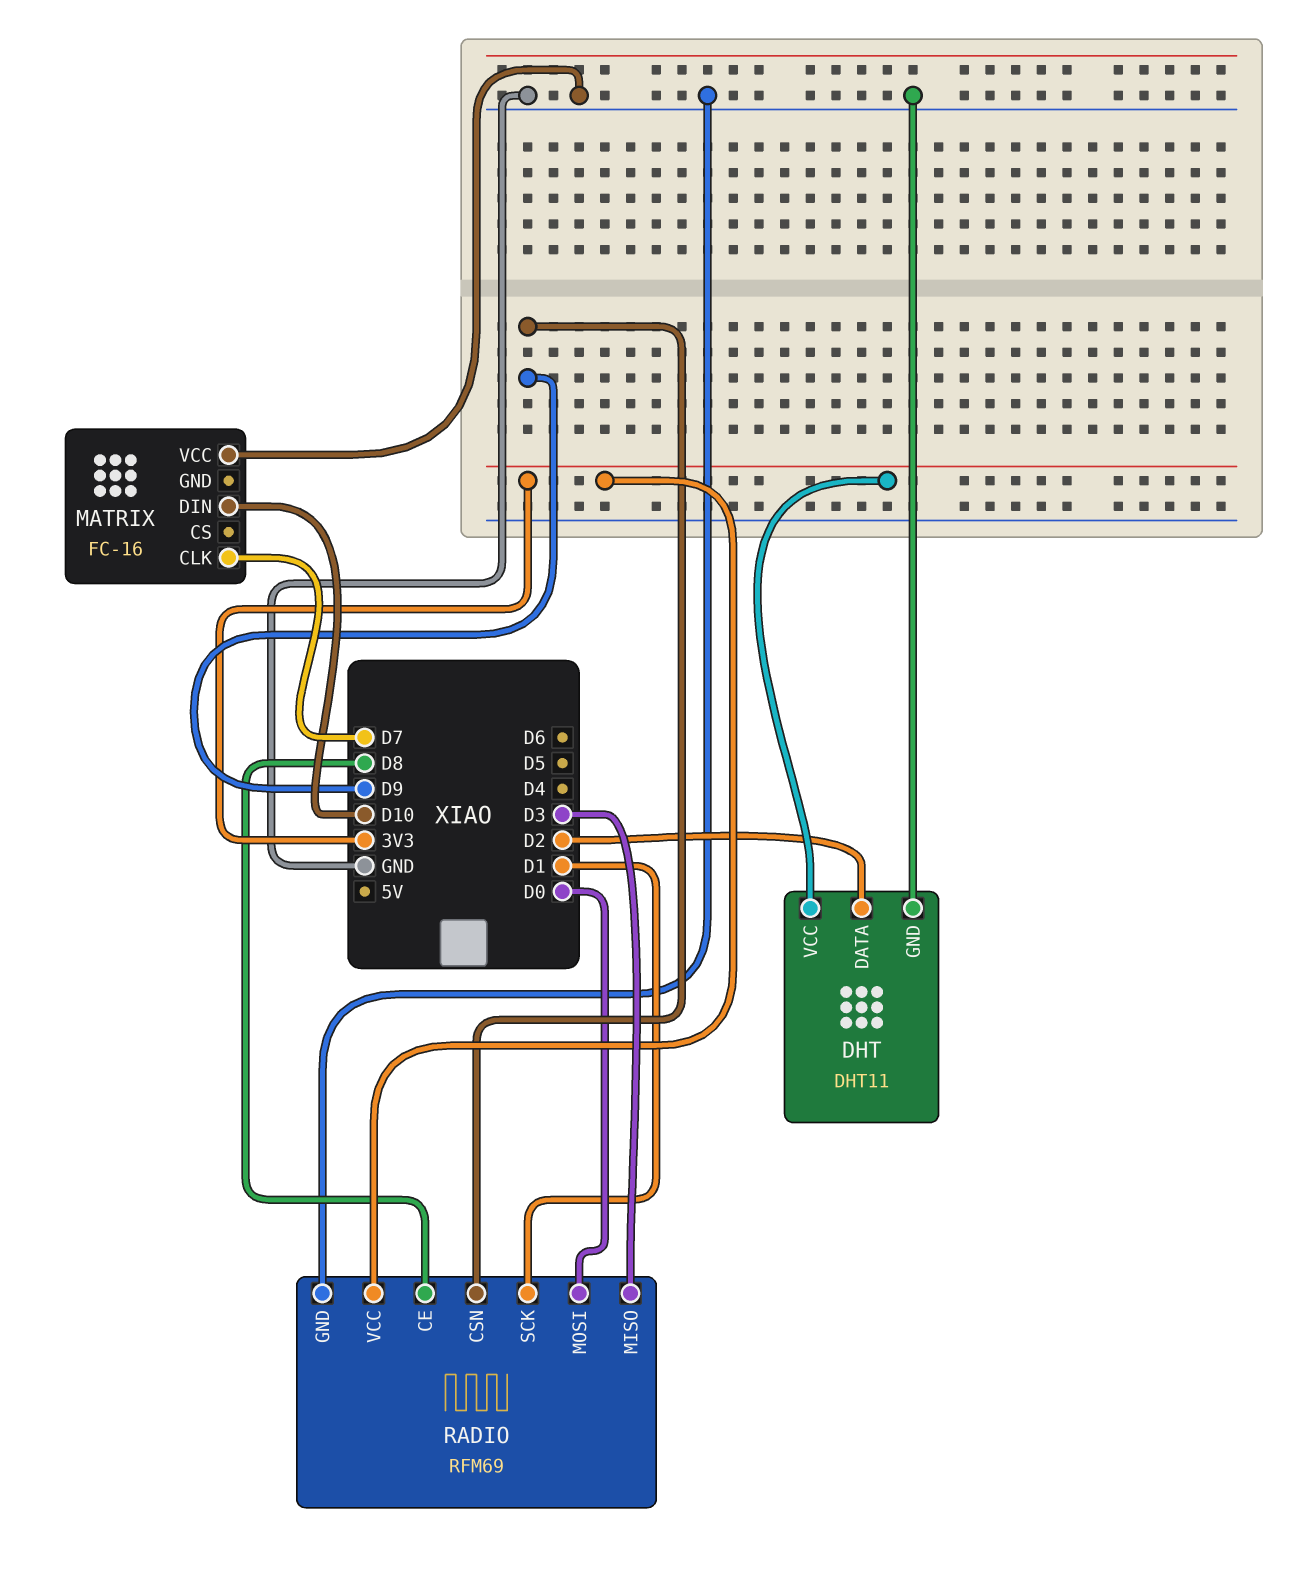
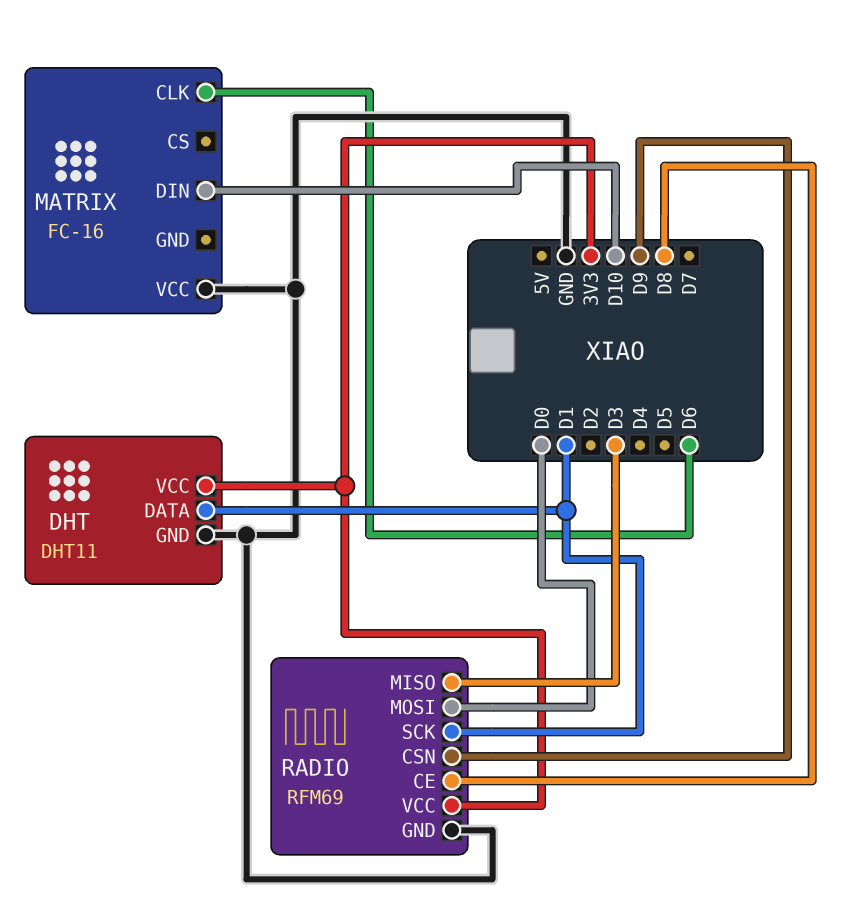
DHT pin DATA: D2 -> D1
MATRIX pin CLK: D7 -> D6

